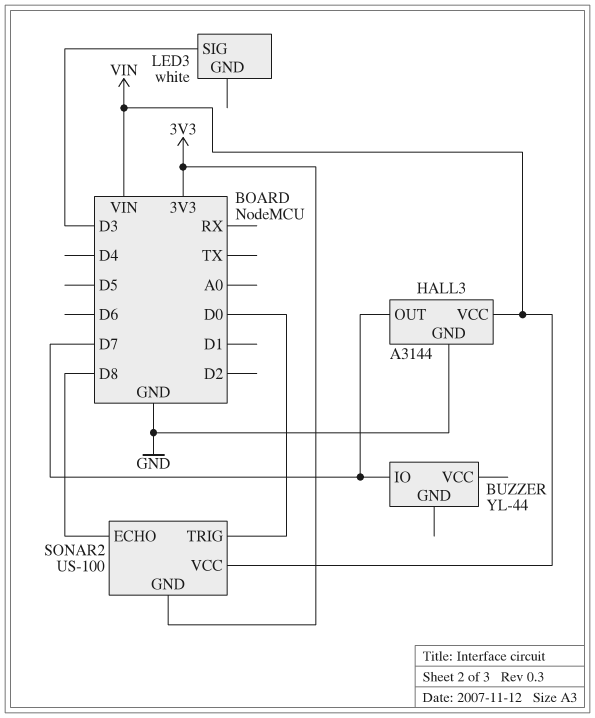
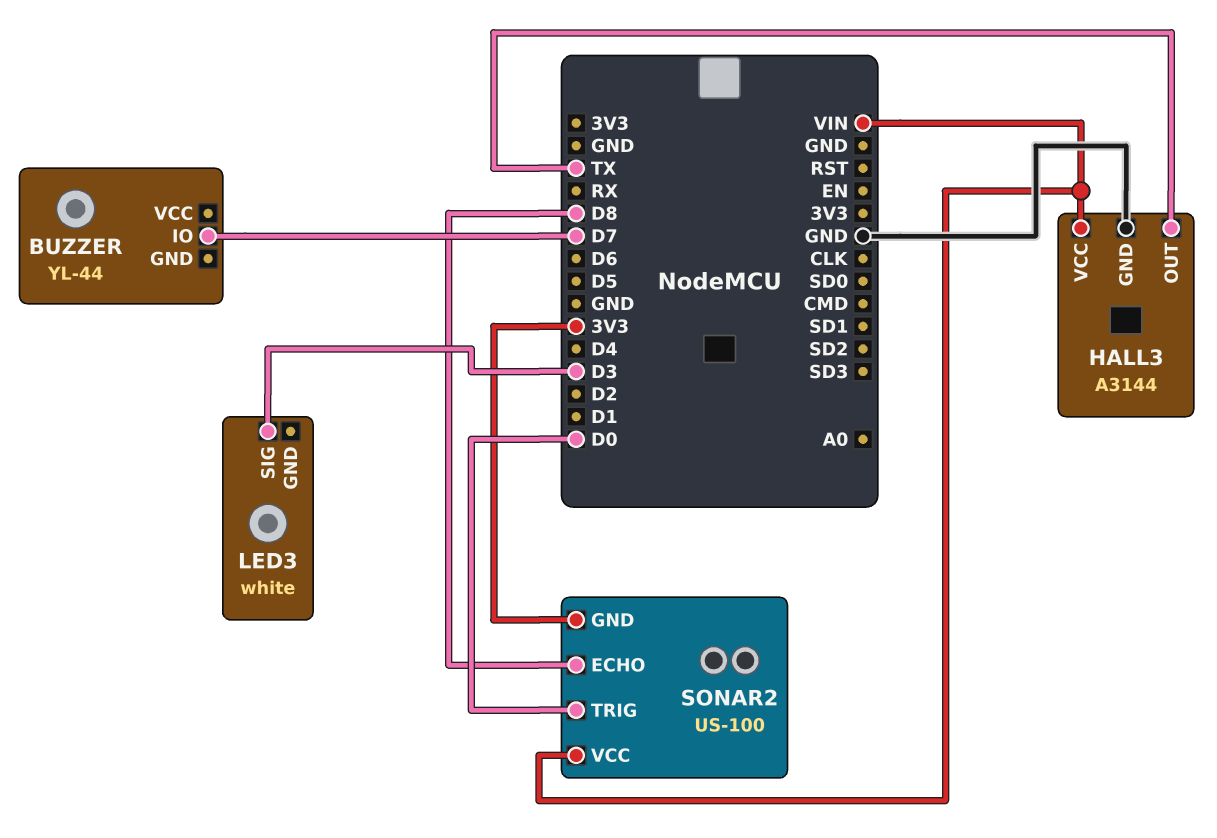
HALL3 pin OUT: D7 -> TX

